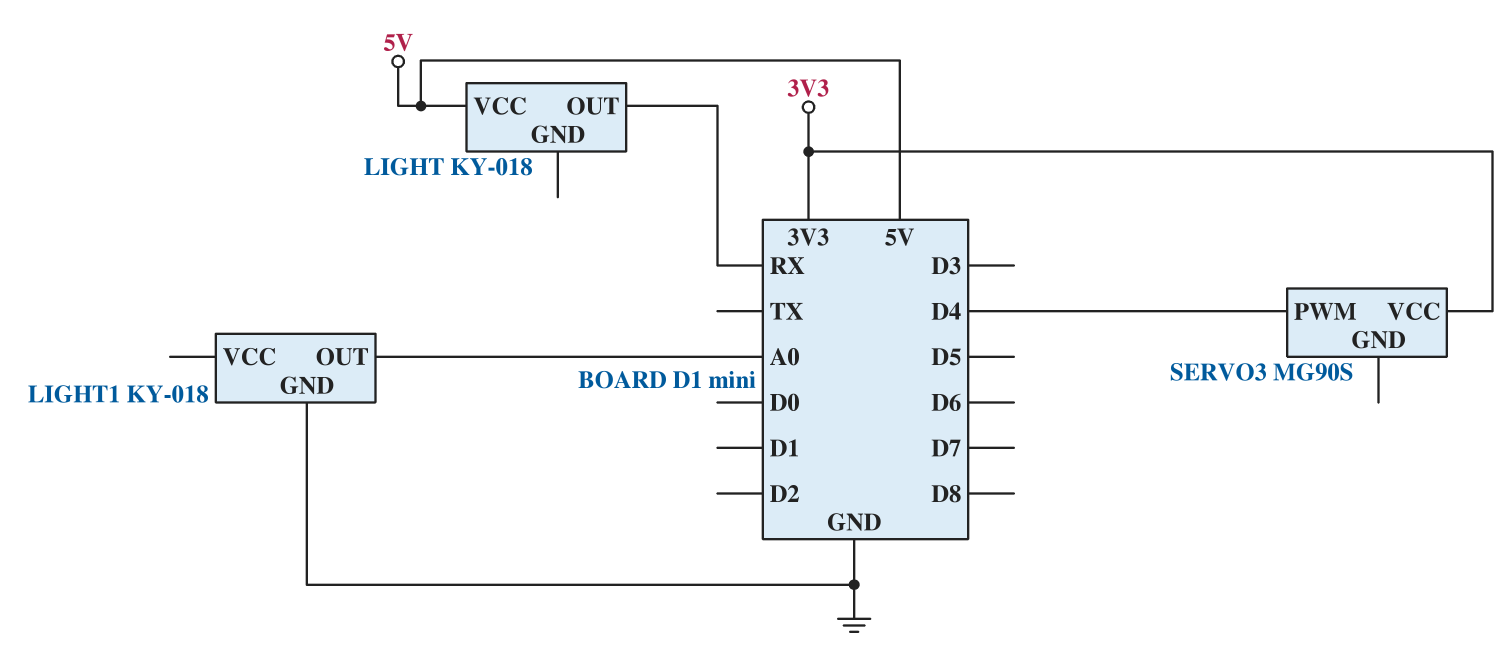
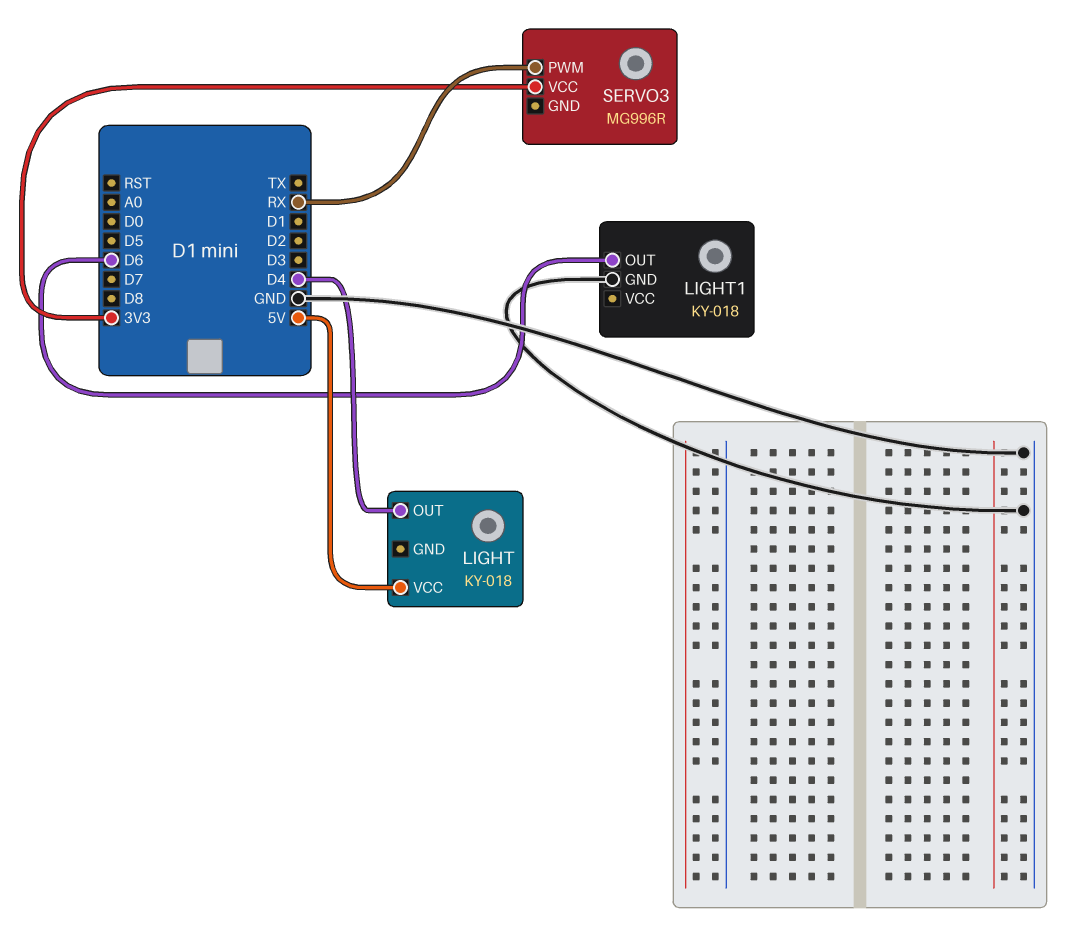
LIGHT pin OUT: RX -> D4
LIGHT1 pin OUT: A0 -> D6
SERVO3: MG90S -> MG996R
SERVO3 pin PWM: D4 -> RX

